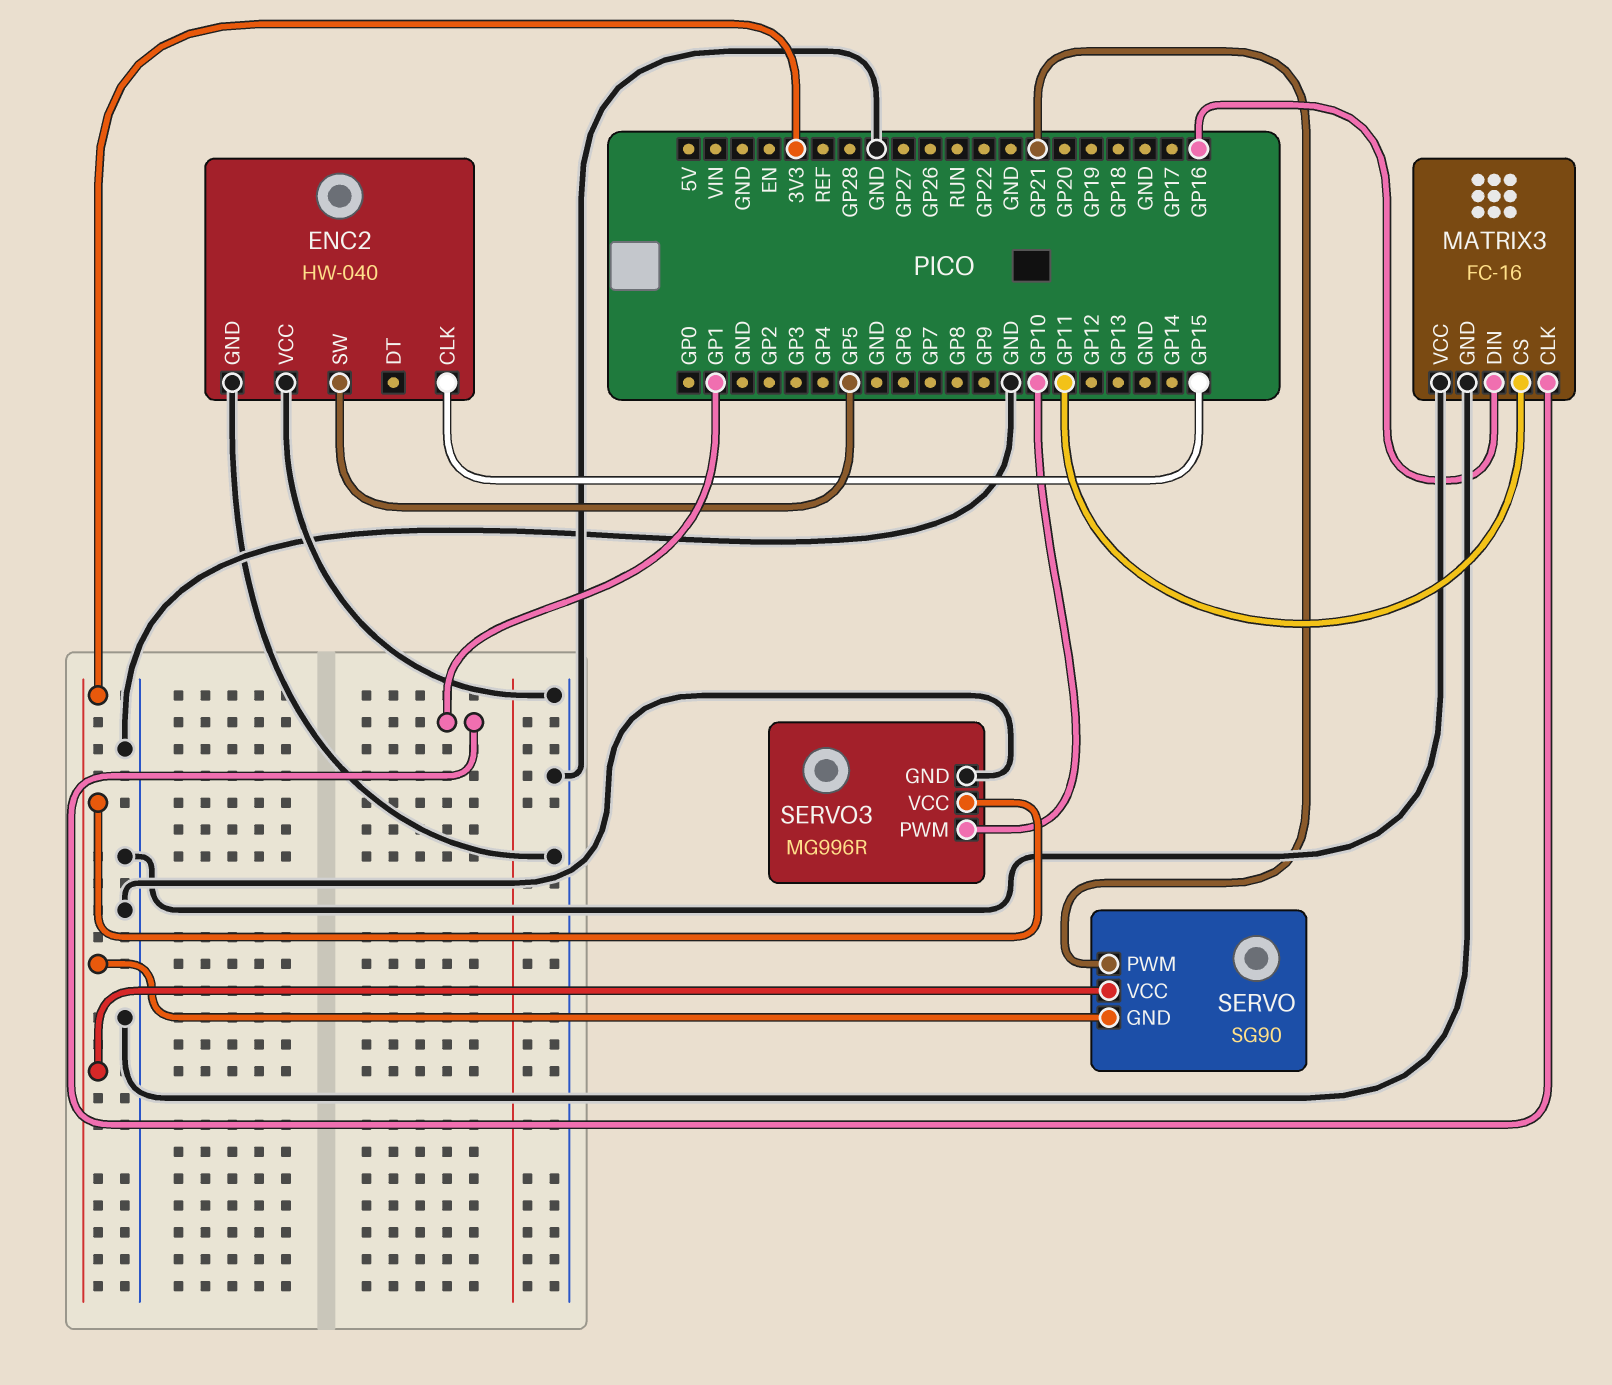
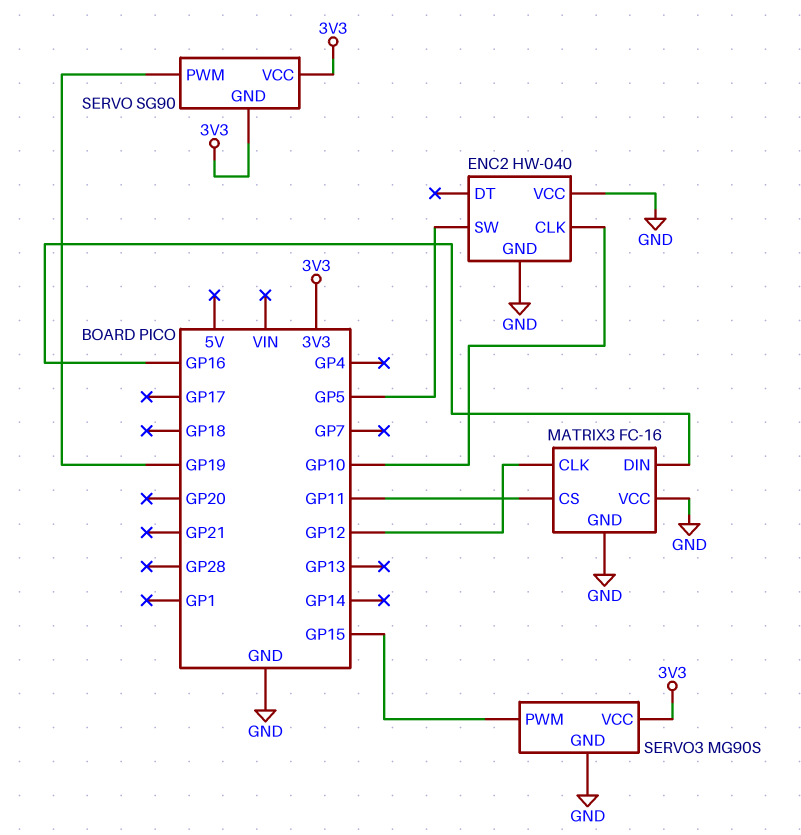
ENC2 pin CLK: GP15 -> GP10
MATRIX3 pin CLK: GP1 -> GP12
SERVO pin PWM: GP21 -> GP19
SERVO3: MG996R -> MG90S
SERVO3 pin PWM: GP10 -> GP15

